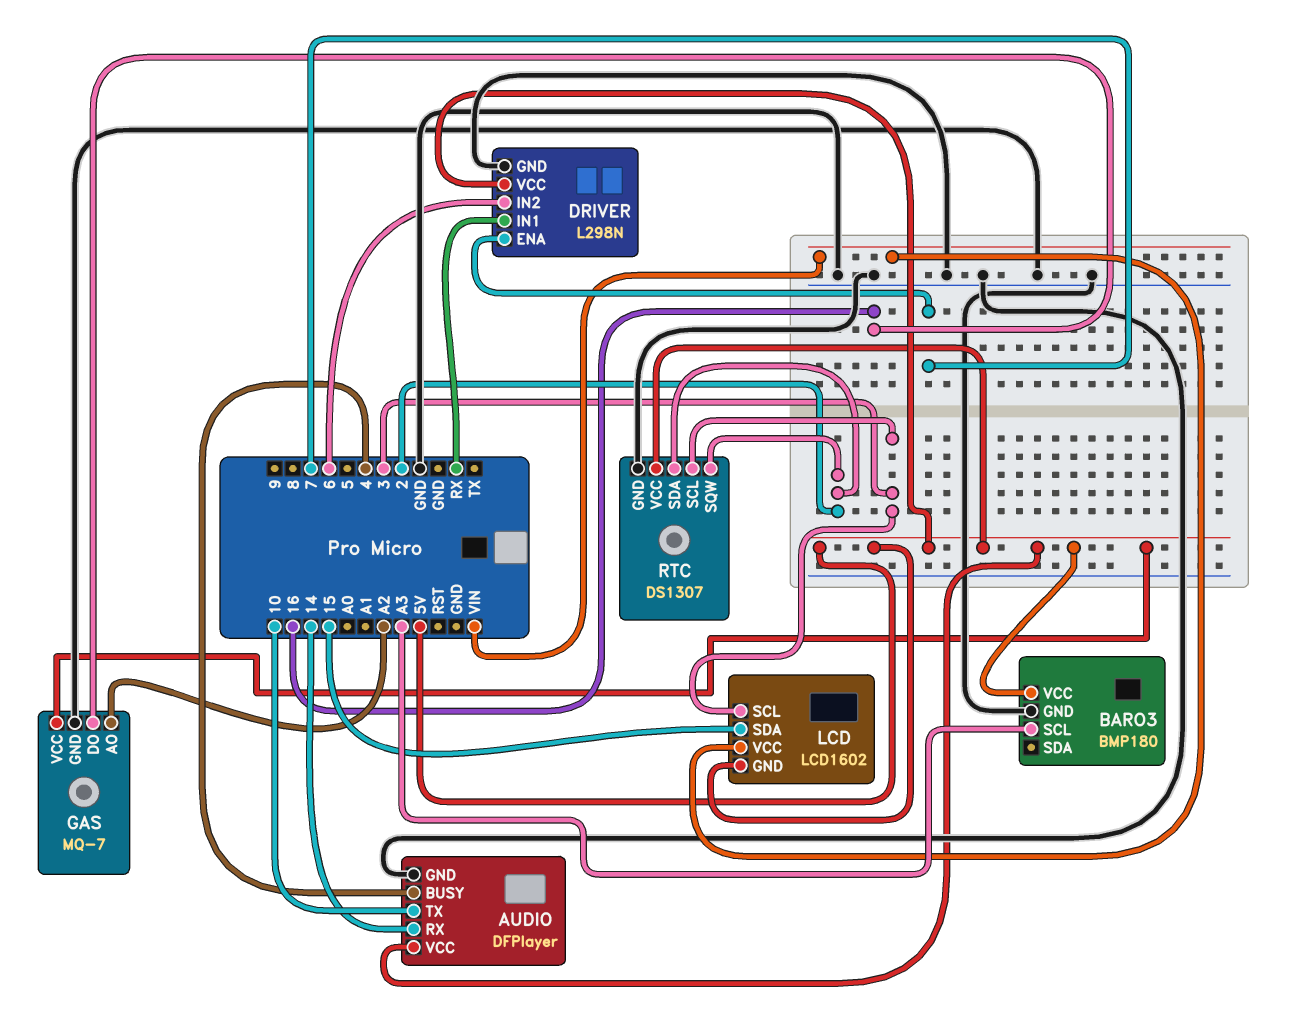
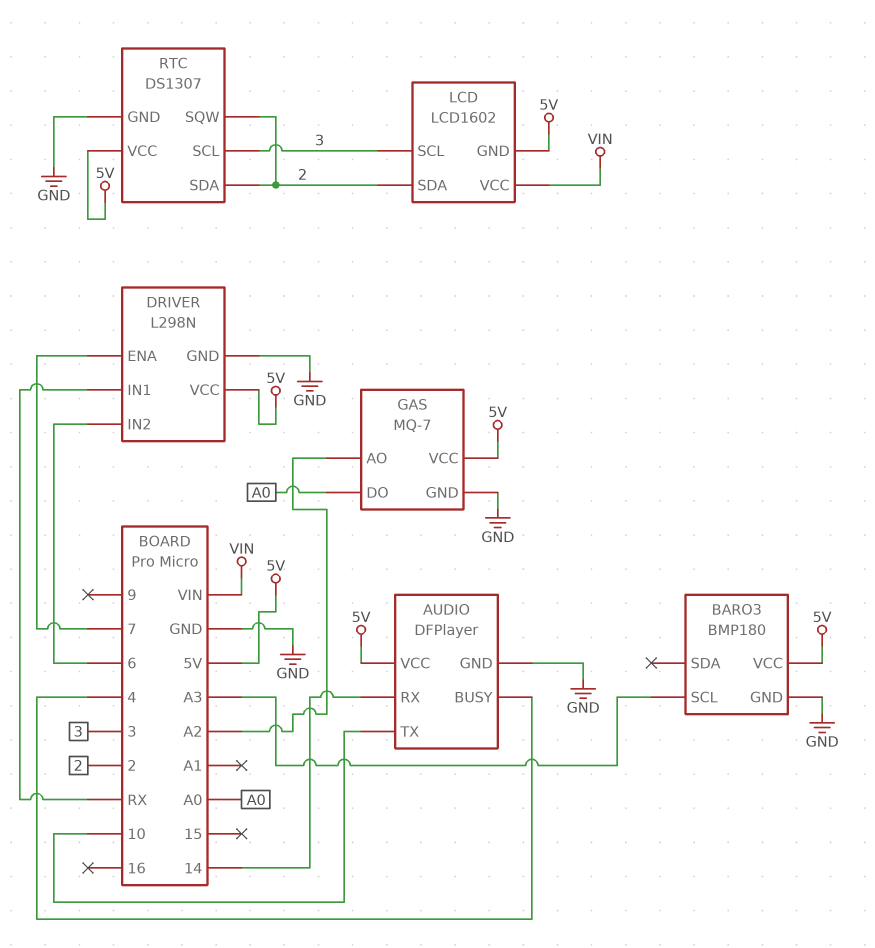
GAS pin DO: 16 -> A0
LCD pin SDA: 15 -> 2

